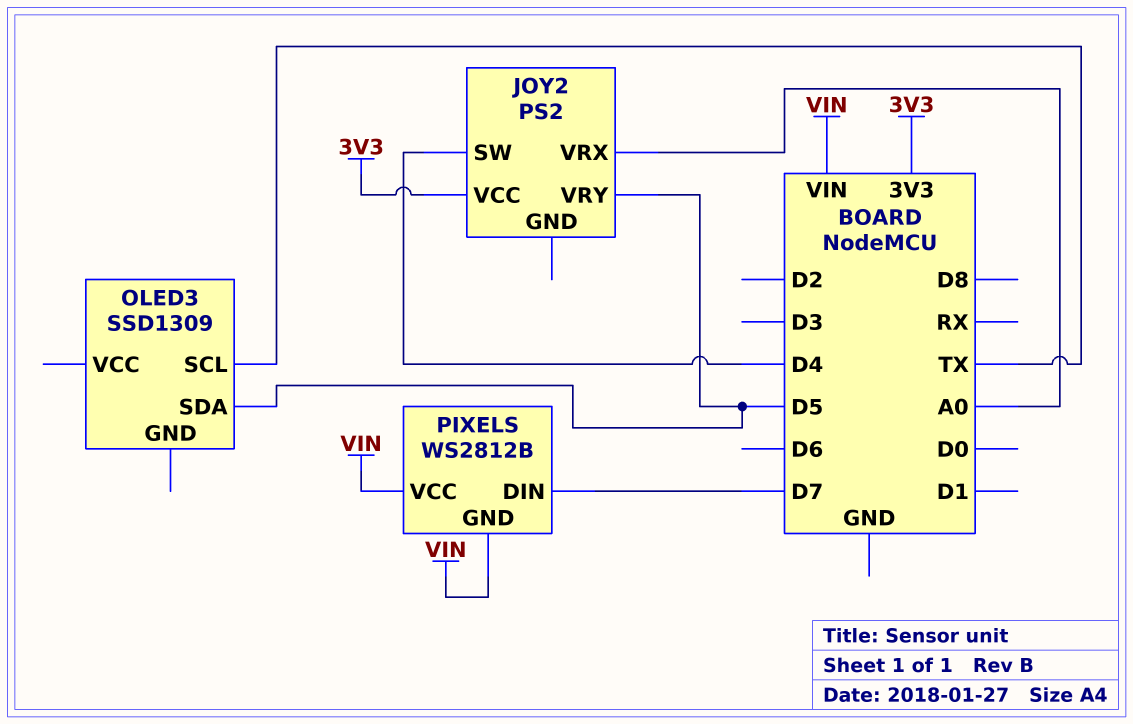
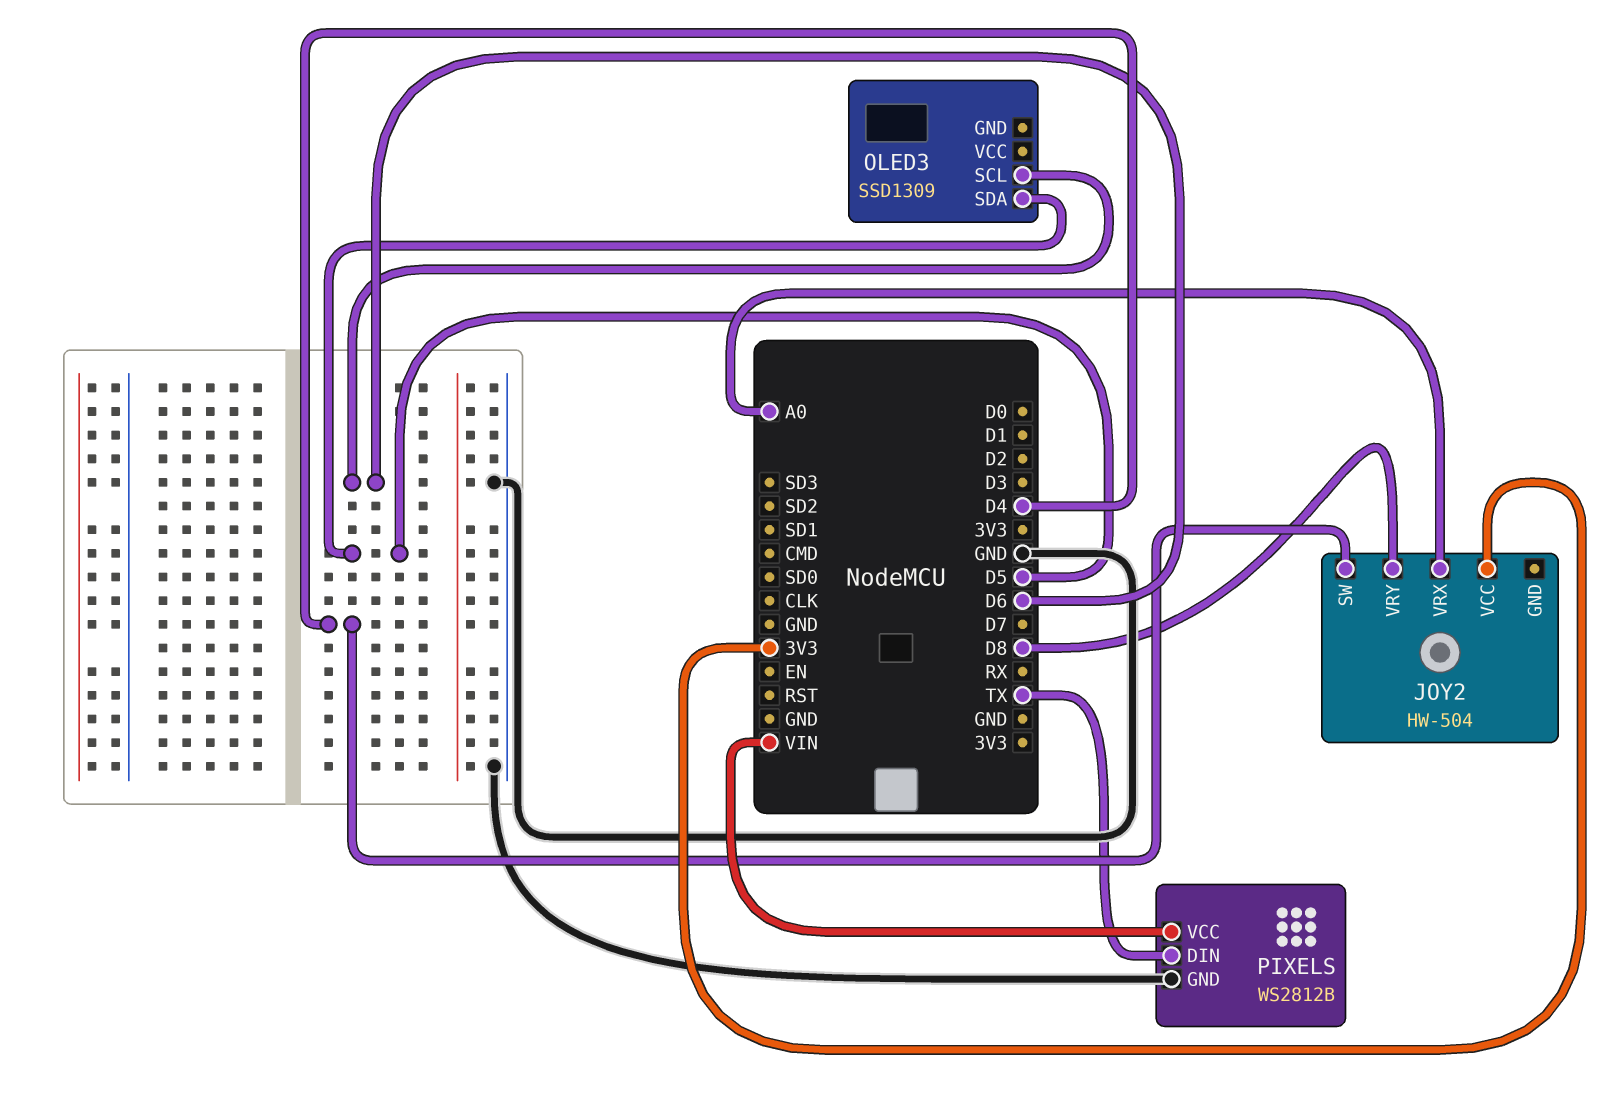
JOY2: PS2 -> HW-504
JOY2 pin VRY: D5 -> D8
OLED3 pin SCL: TX -> D6
PIXELS pin DIN: D7 -> TX
PIXELS pin GND: VIN -> GND

